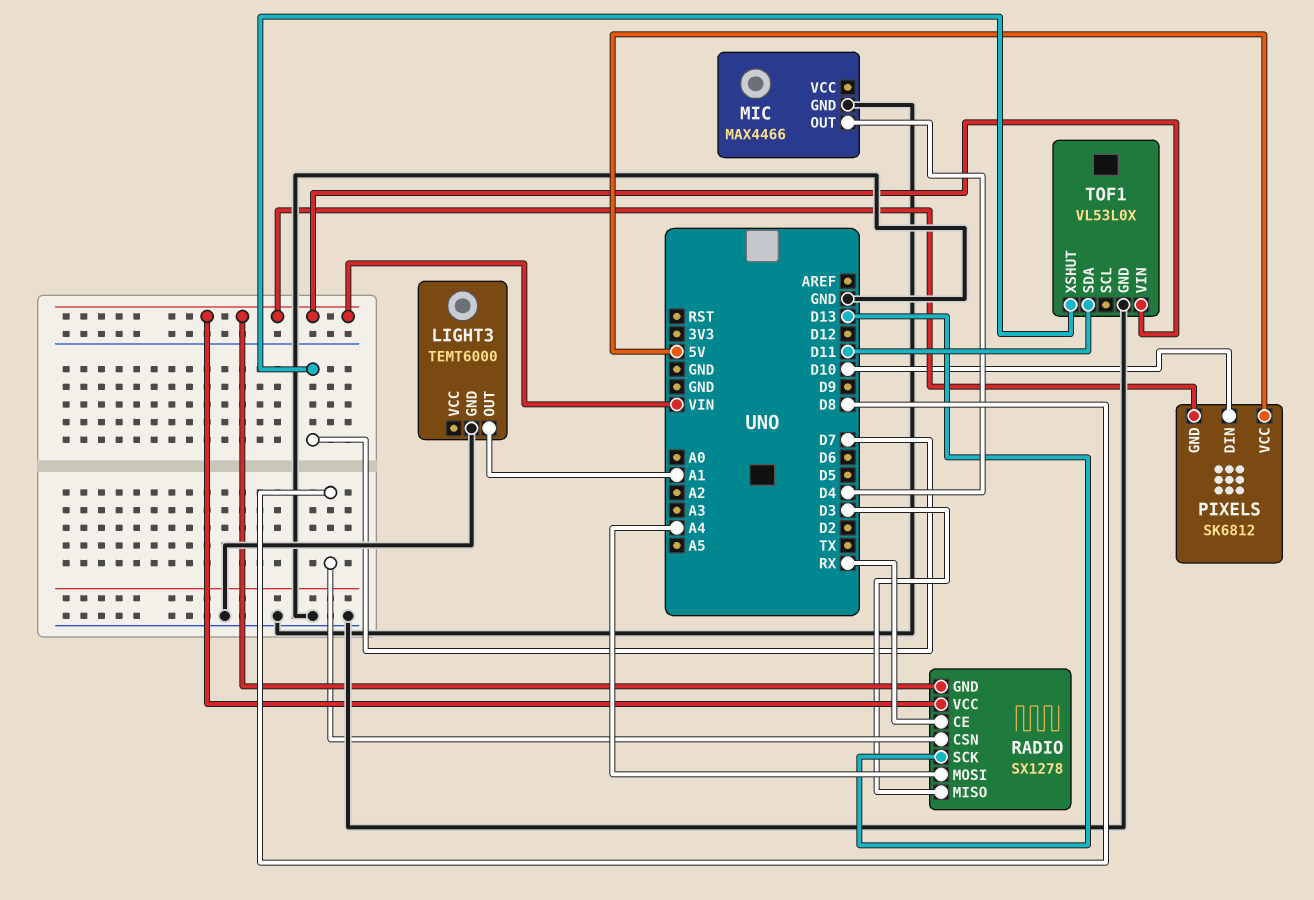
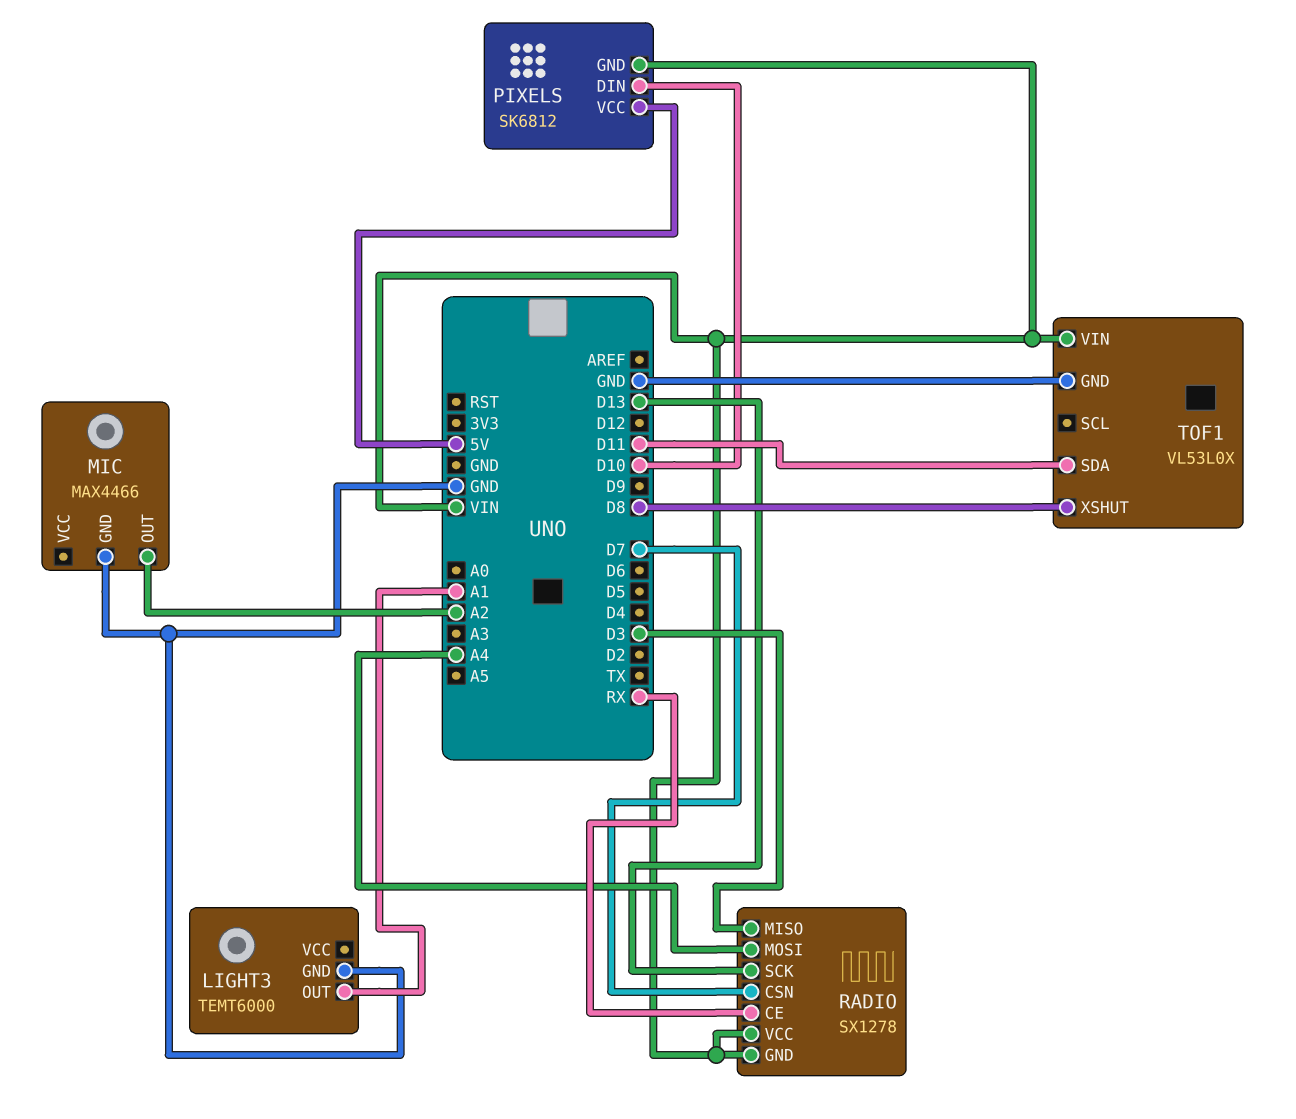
MIC pin OUT: D4 -> A2
RADIO pin CSN: D8 -> D7
TOF1 pin XSHUT: D7 -> D8

